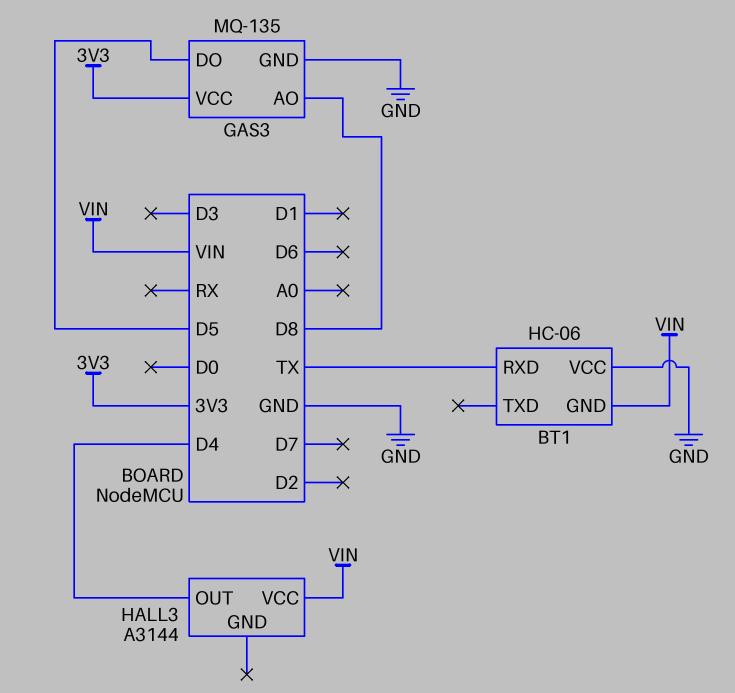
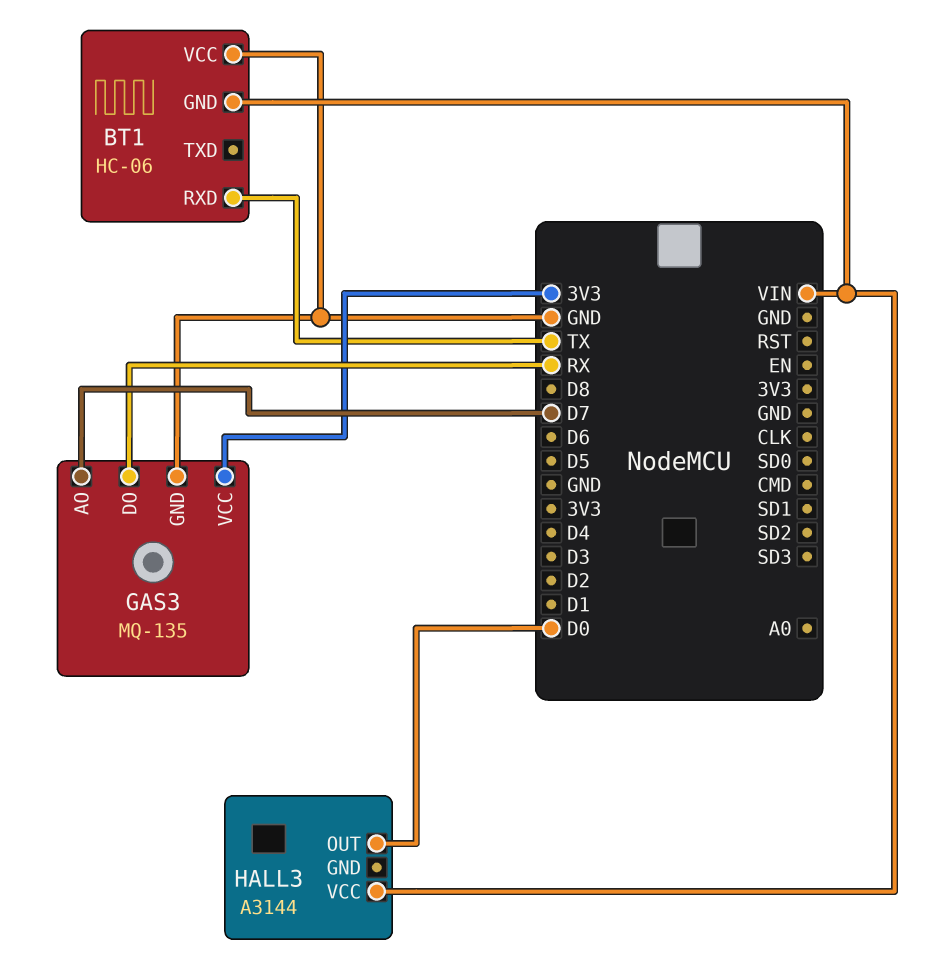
GAS3 pin AO: D8 -> D7
GAS3 pin DO: D5 -> RX
HALL3 pin OUT: D4 -> D0

